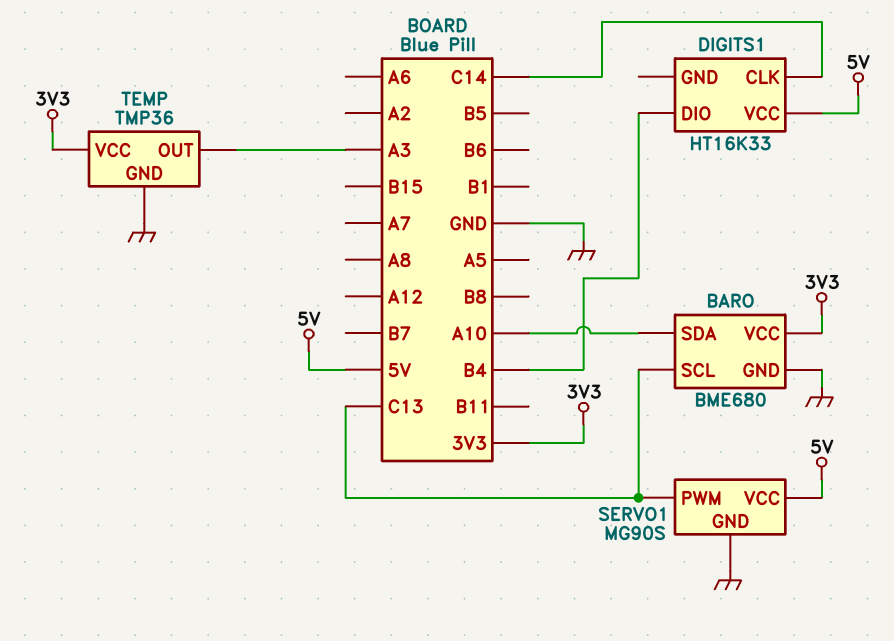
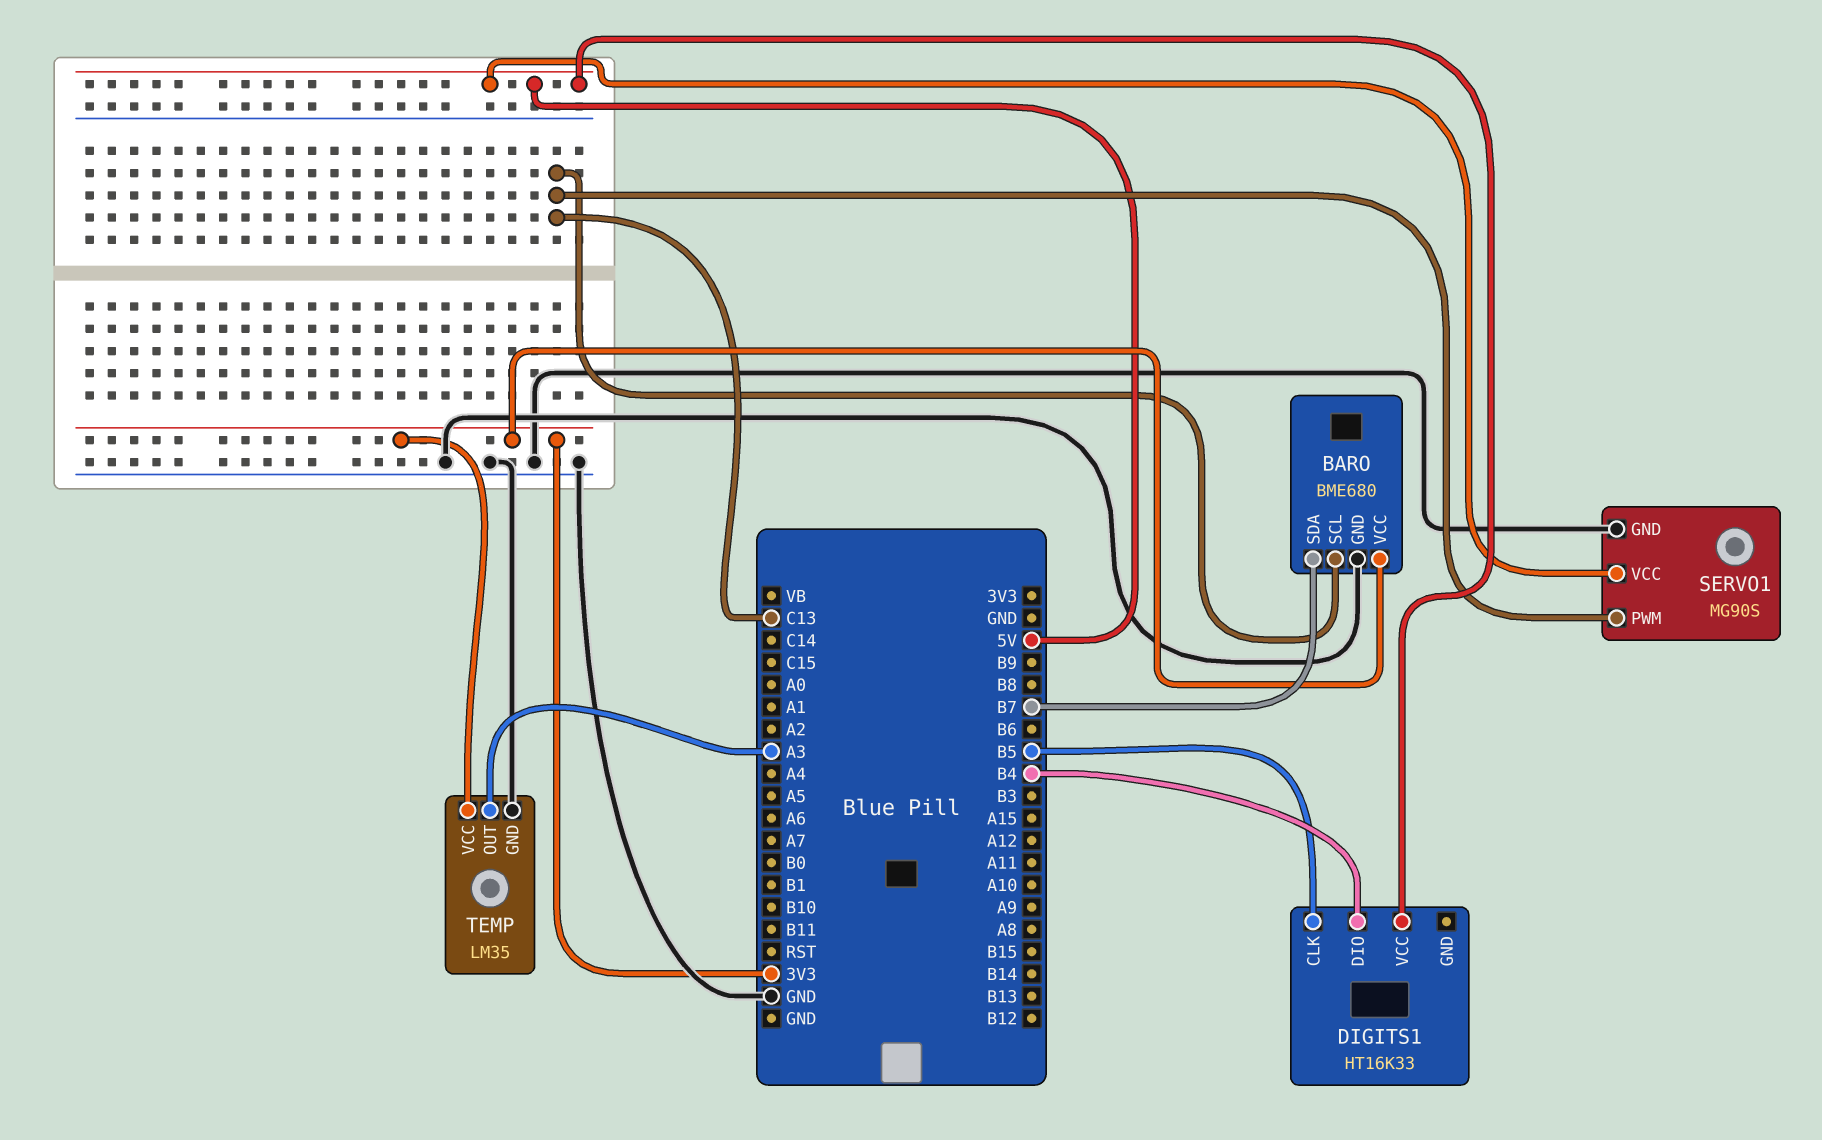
BARO pin SDA: A10 -> B7
DIGITS1 pin CLK: C14 -> B5
TEMP: TMP36 -> LM35

